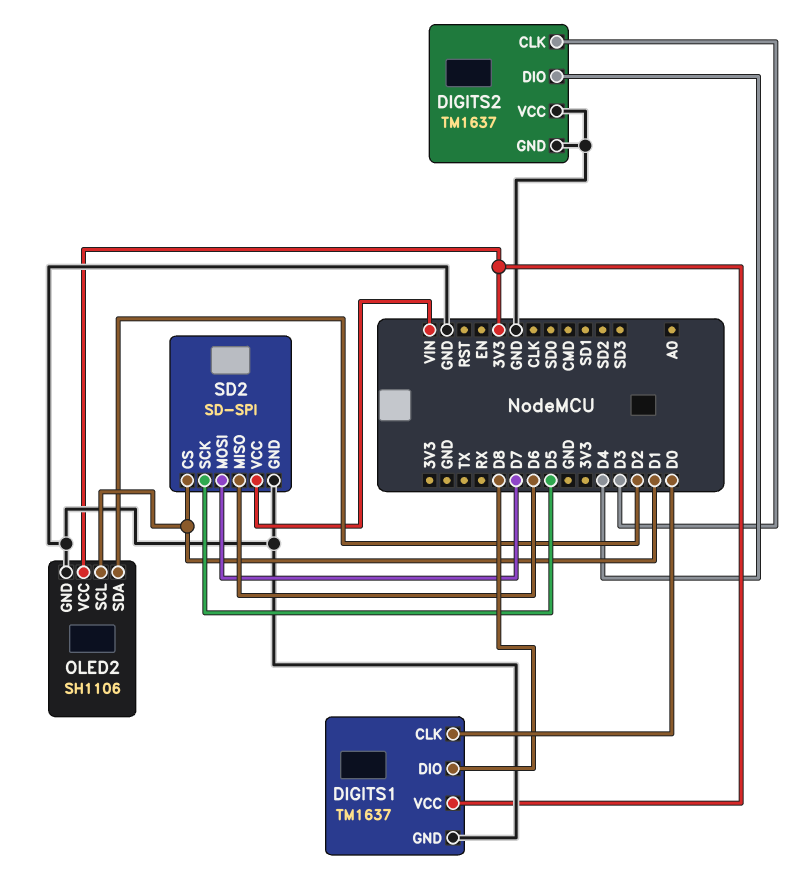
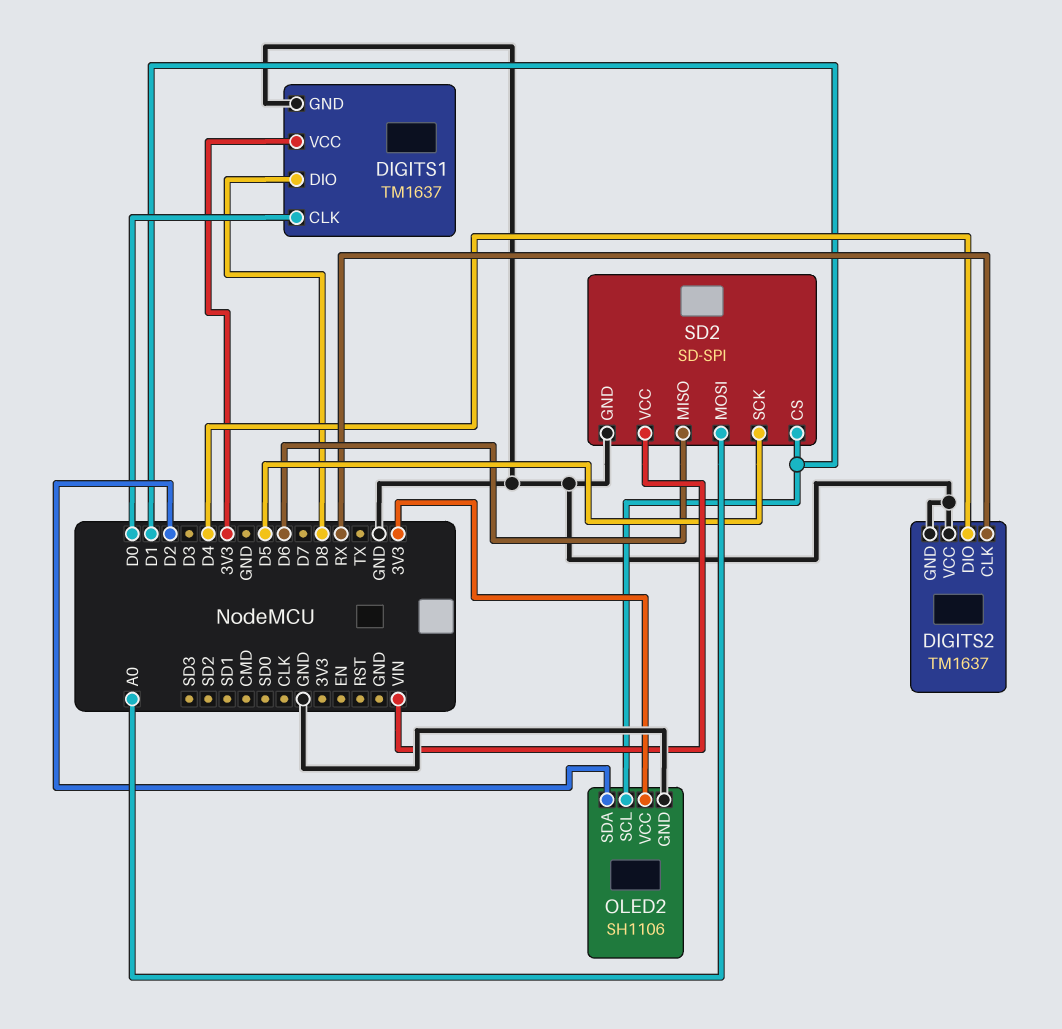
DIGITS2 pin CLK: D3 -> RX
SD2 pin MOSI: D7 -> A0

